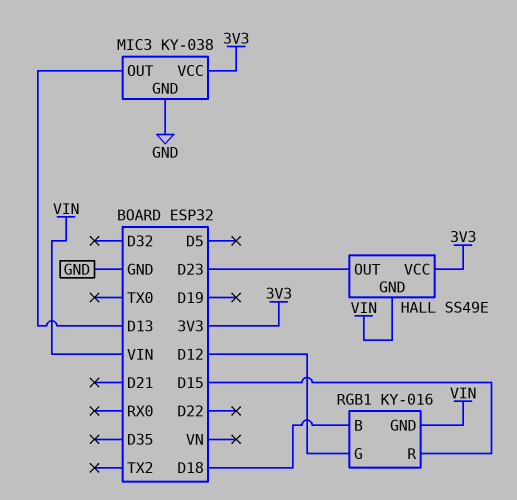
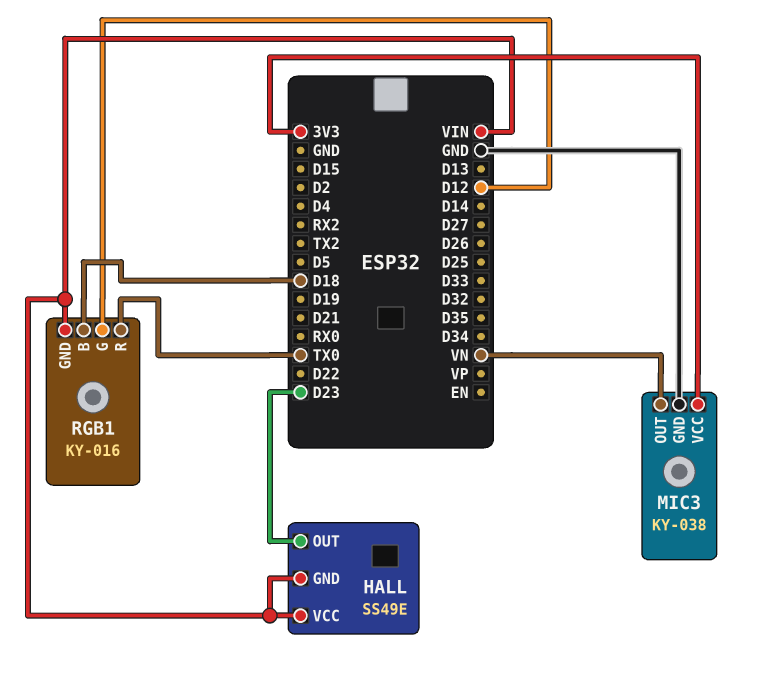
HALL pin VCC: 3V3 -> VIN
MIC3 pin OUT: D13 -> VN
RGB1 pin R: D15 -> TX0

